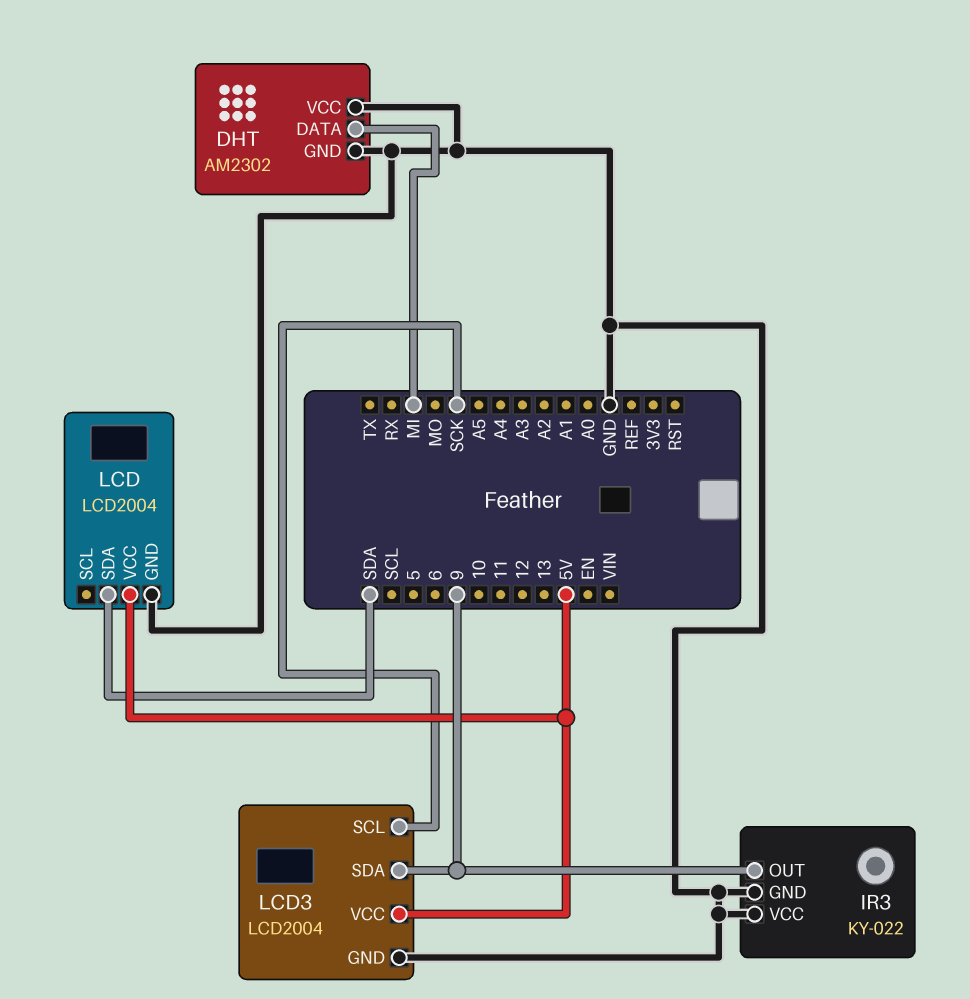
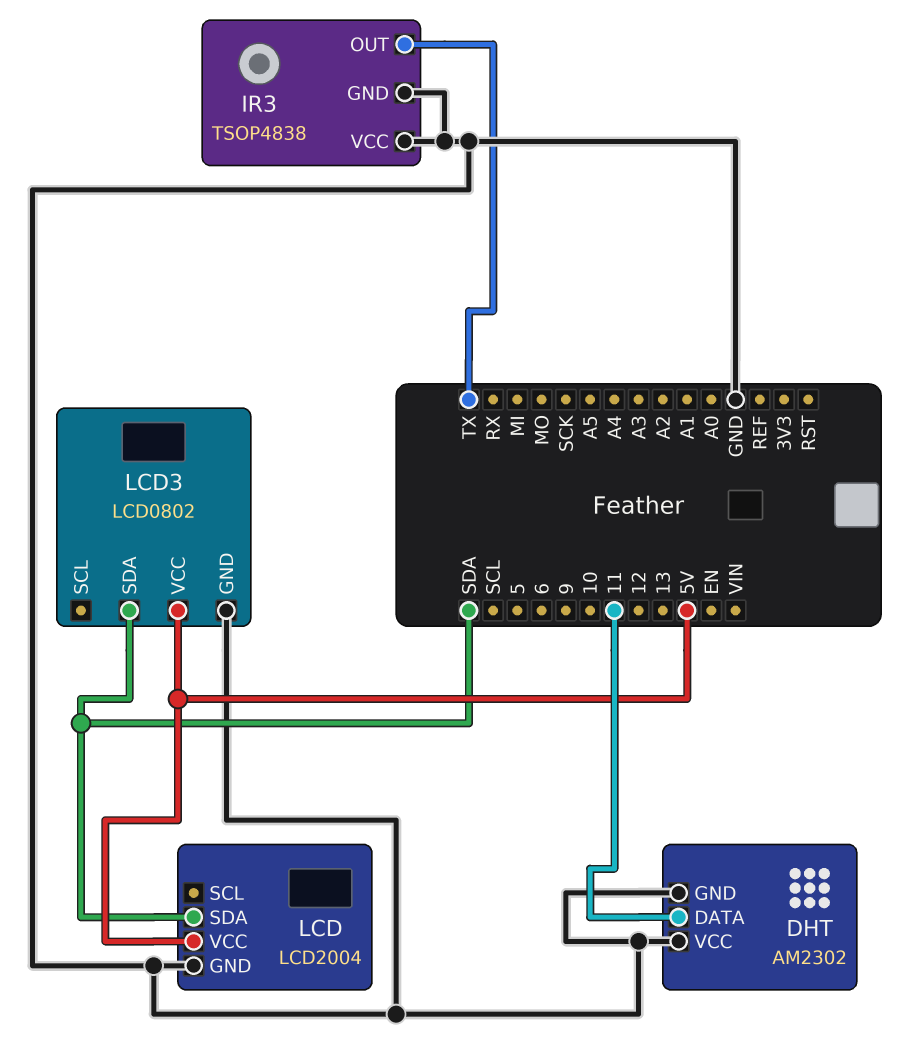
DHT pin DATA: MI -> 11
IR3: KY-022 -> TSOP4838
IR3 pin OUT: 9 -> TX
LCD3: LCD2004 -> LCD0802
LCD3 pin SCL: SCK -> none
LCD3 pin SDA: 9 -> SDA

